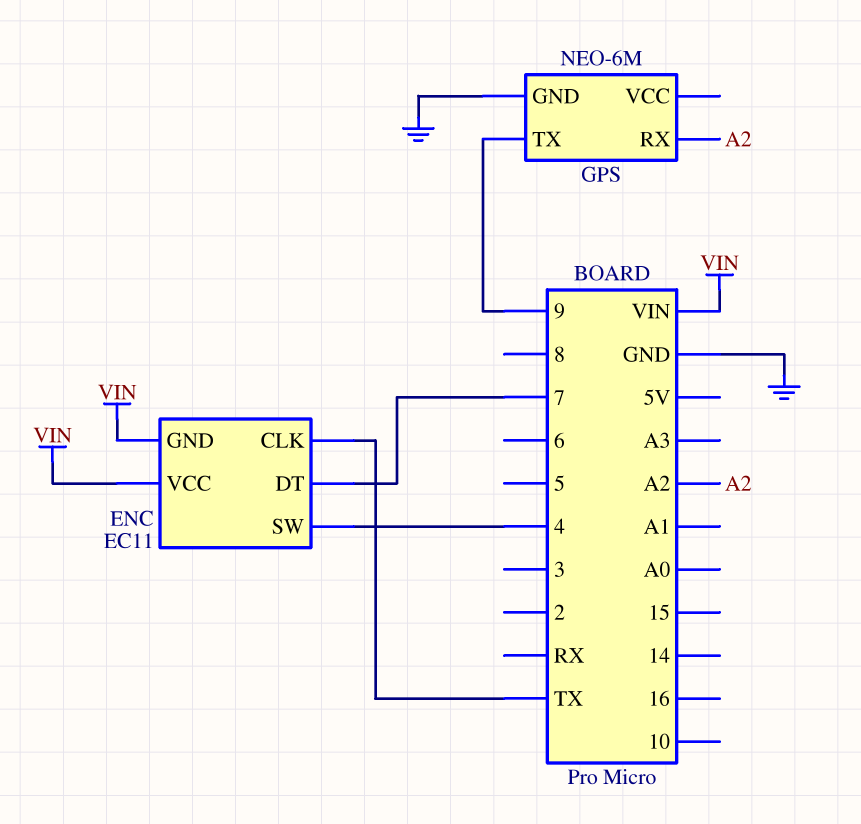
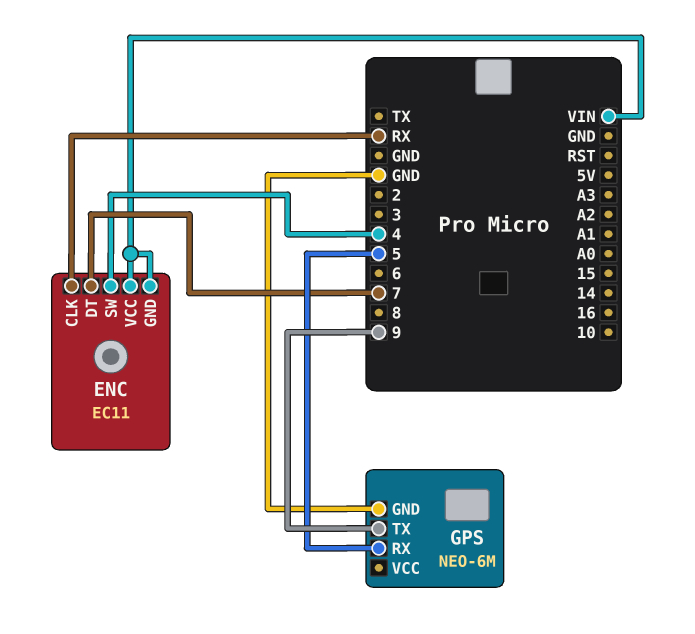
ENC pin CLK: TX -> RX
GPS pin RX: A2 -> 5

